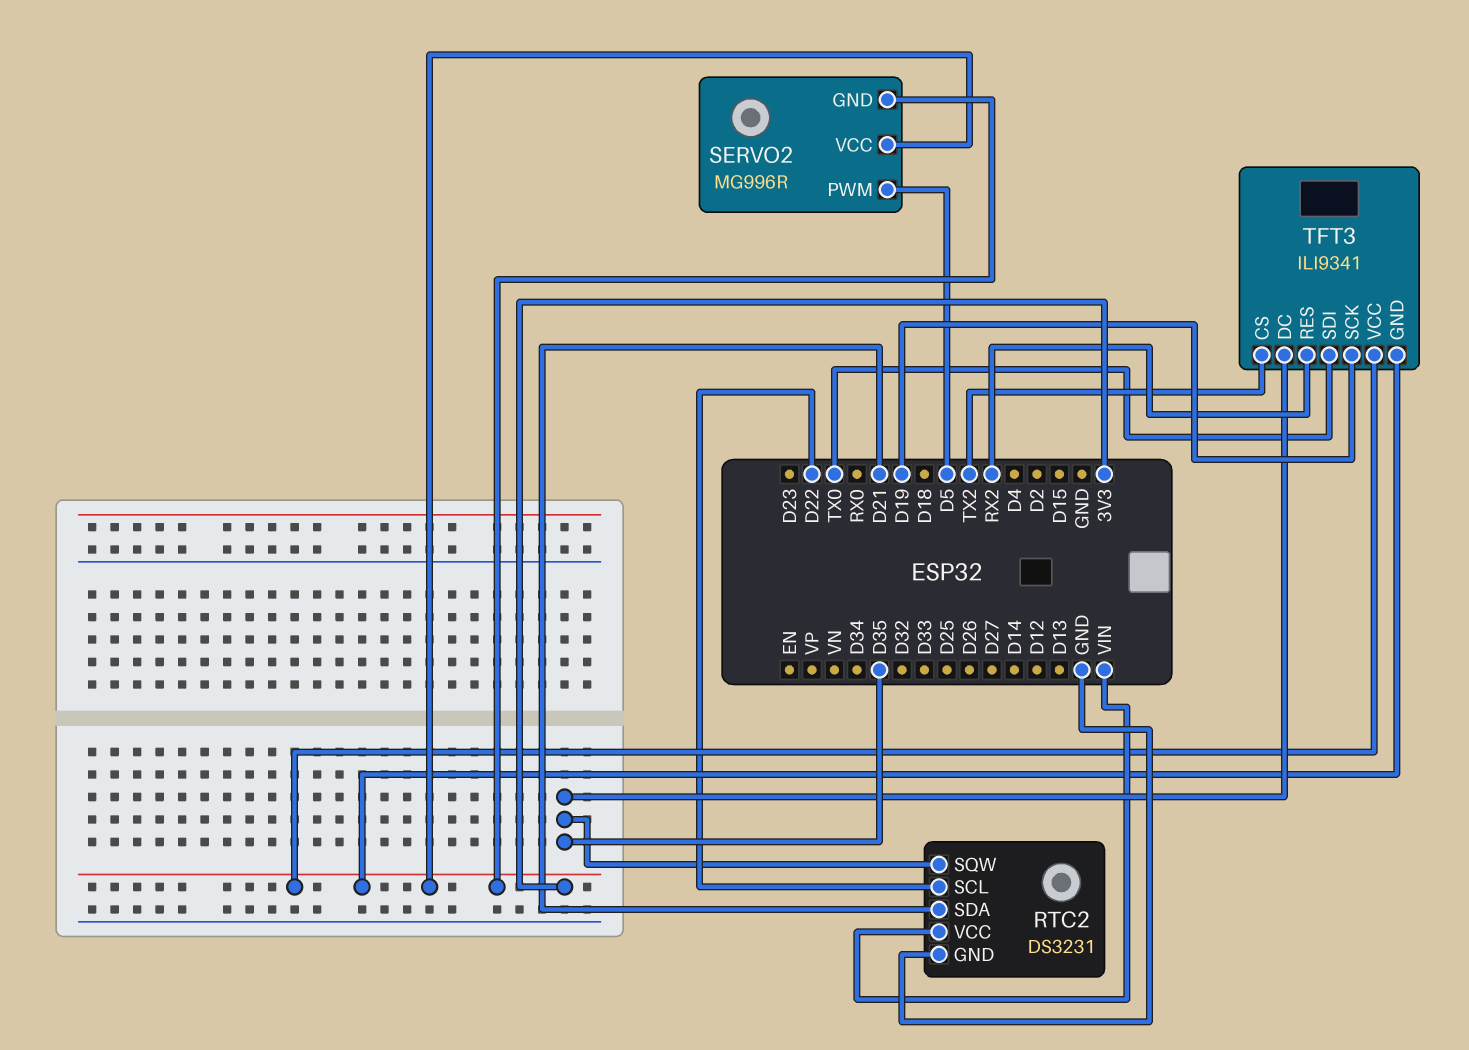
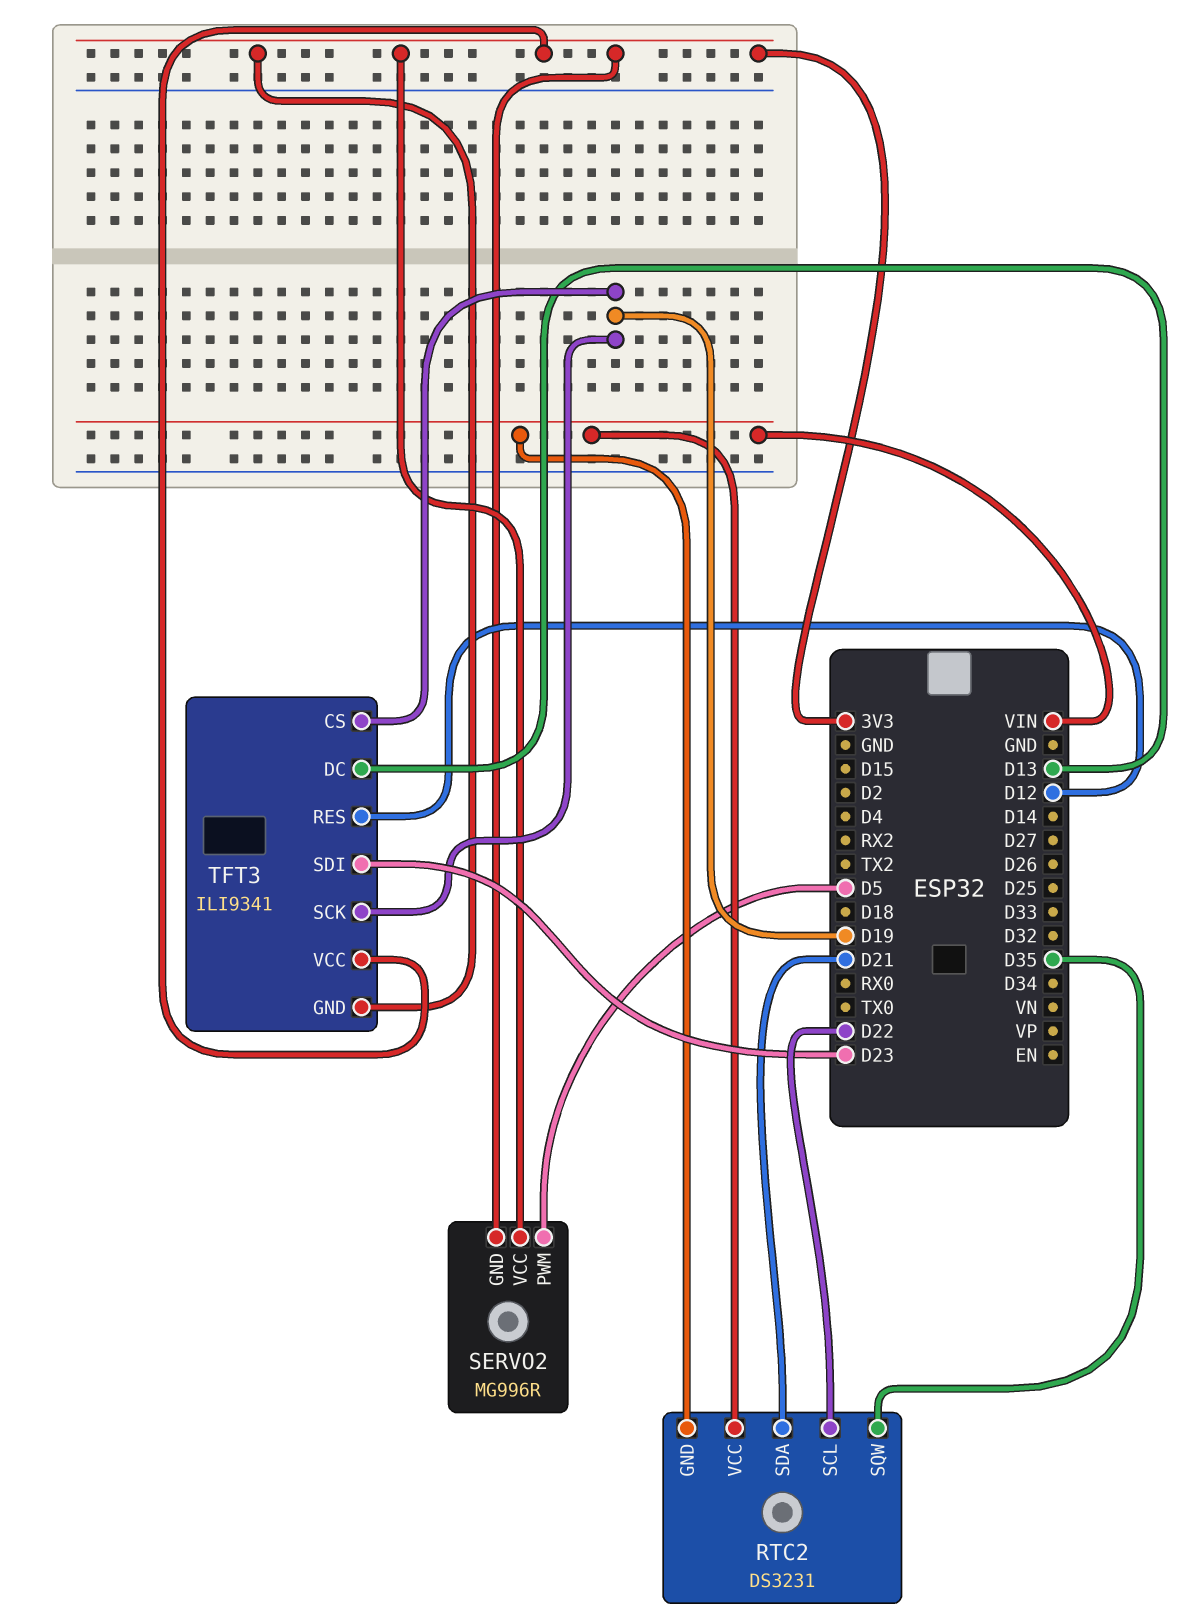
RTC2 pin GND: GND -> VIN
TFT3 pin CS: TX2 -> D19
TFT3 pin DC: D35 -> D13
TFT3 pin RES: RX2 -> D12
TFT3 pin SDI: TX0 -> D23

